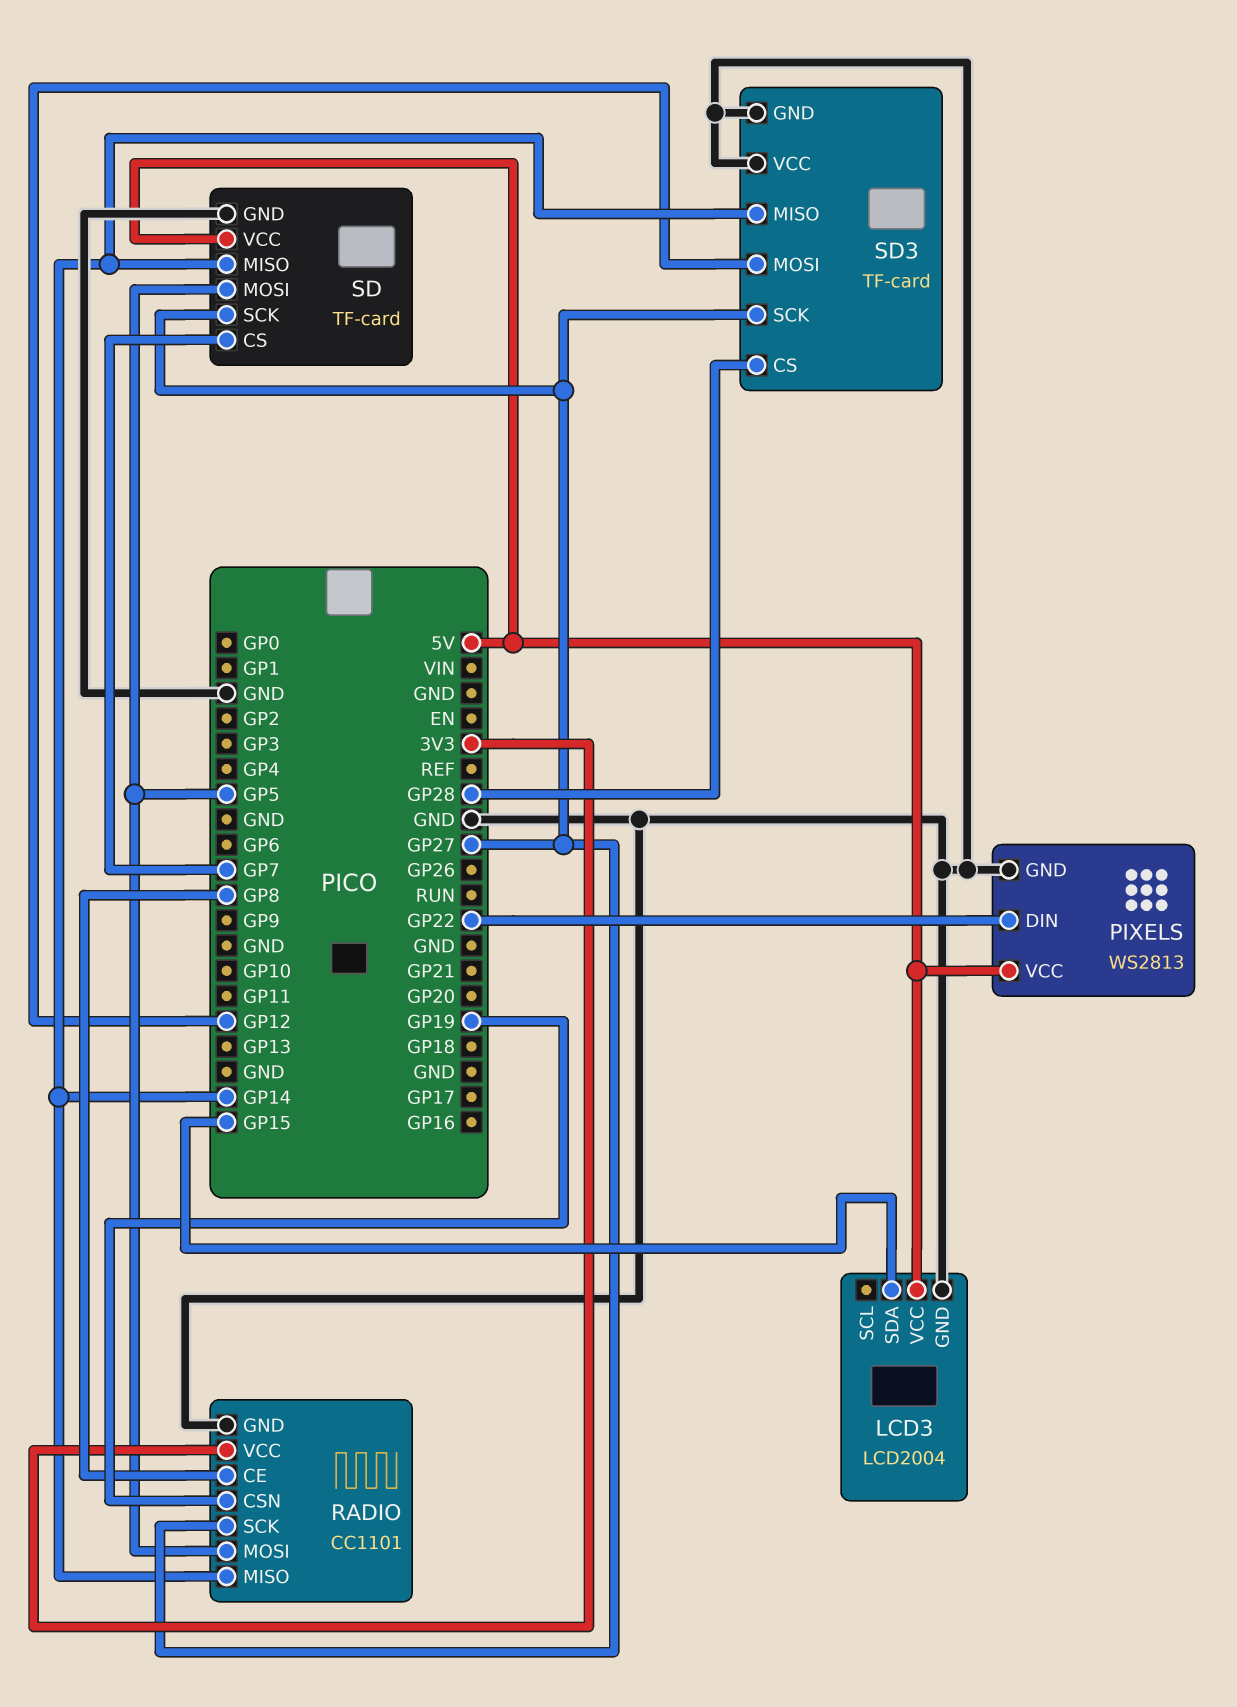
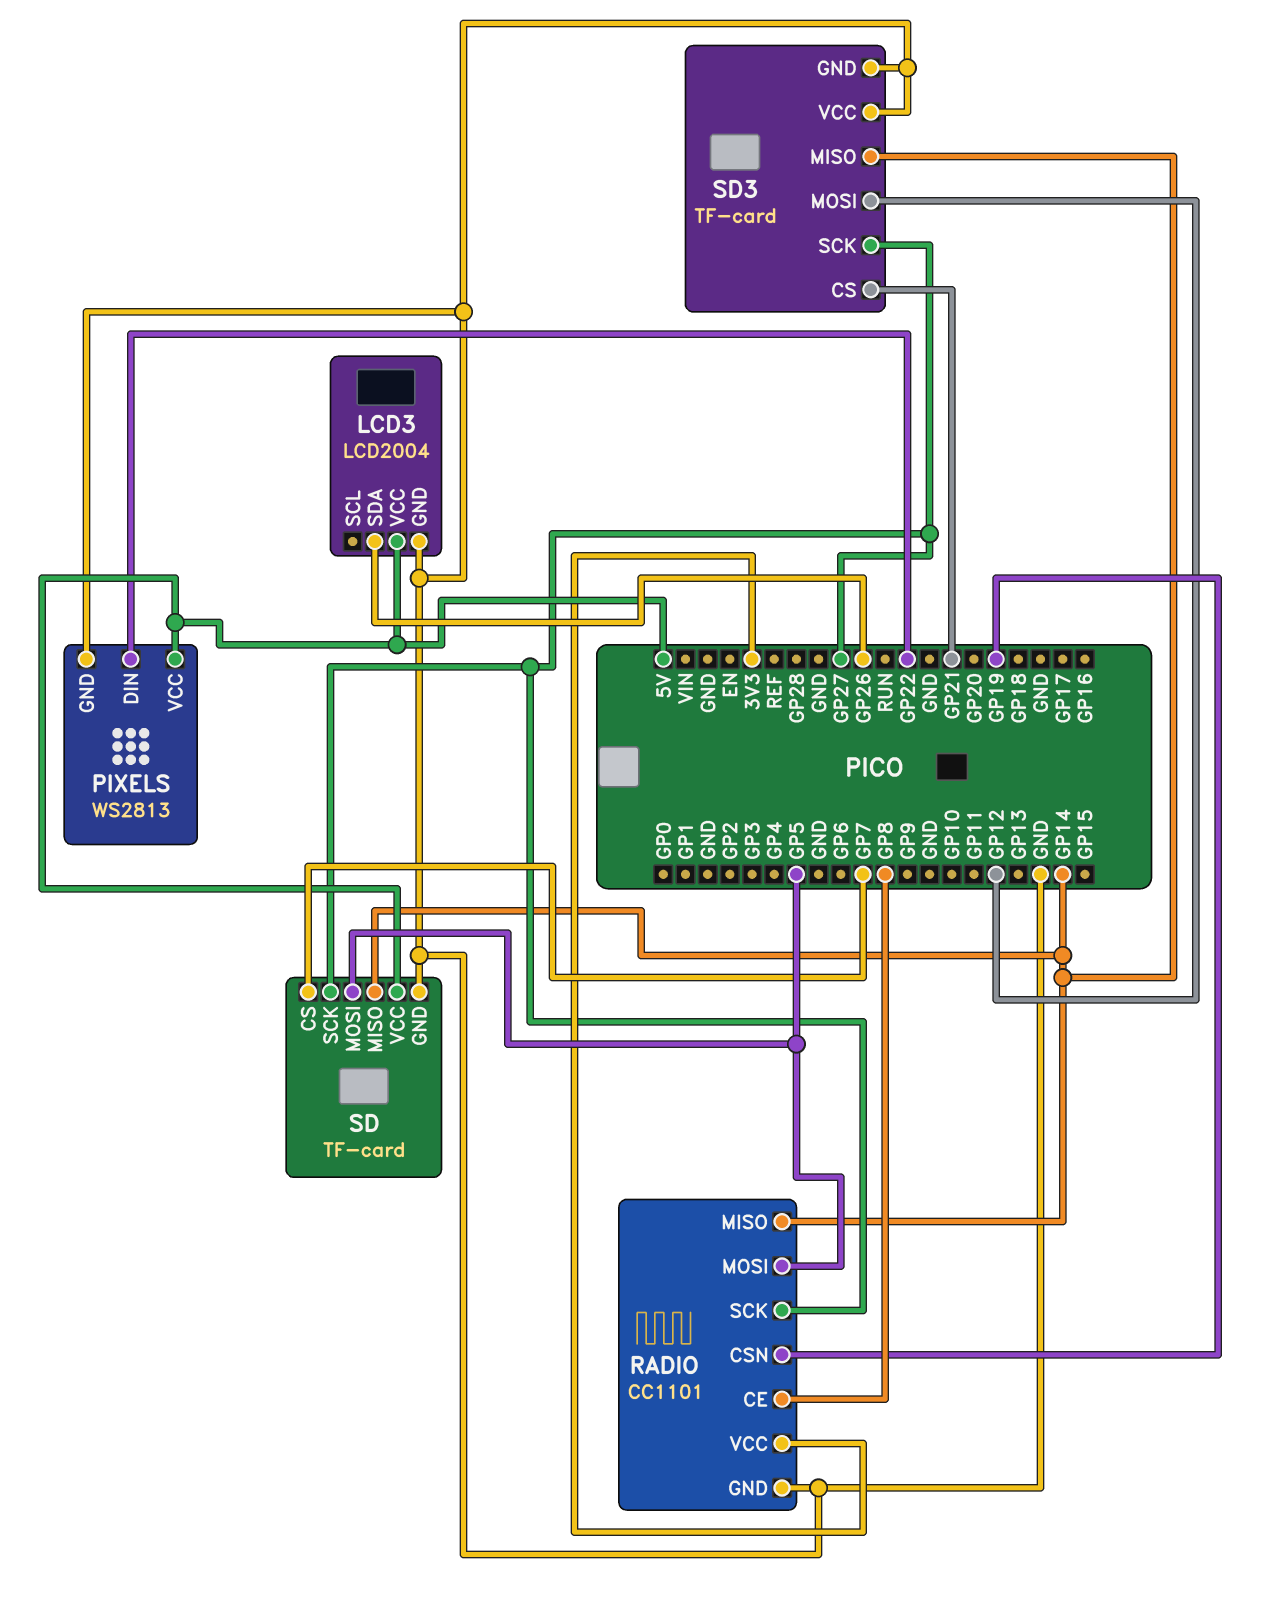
LCD3 pin SDA: GP15 -> GP26
SD3 pin CS: GP28 -> GP21

